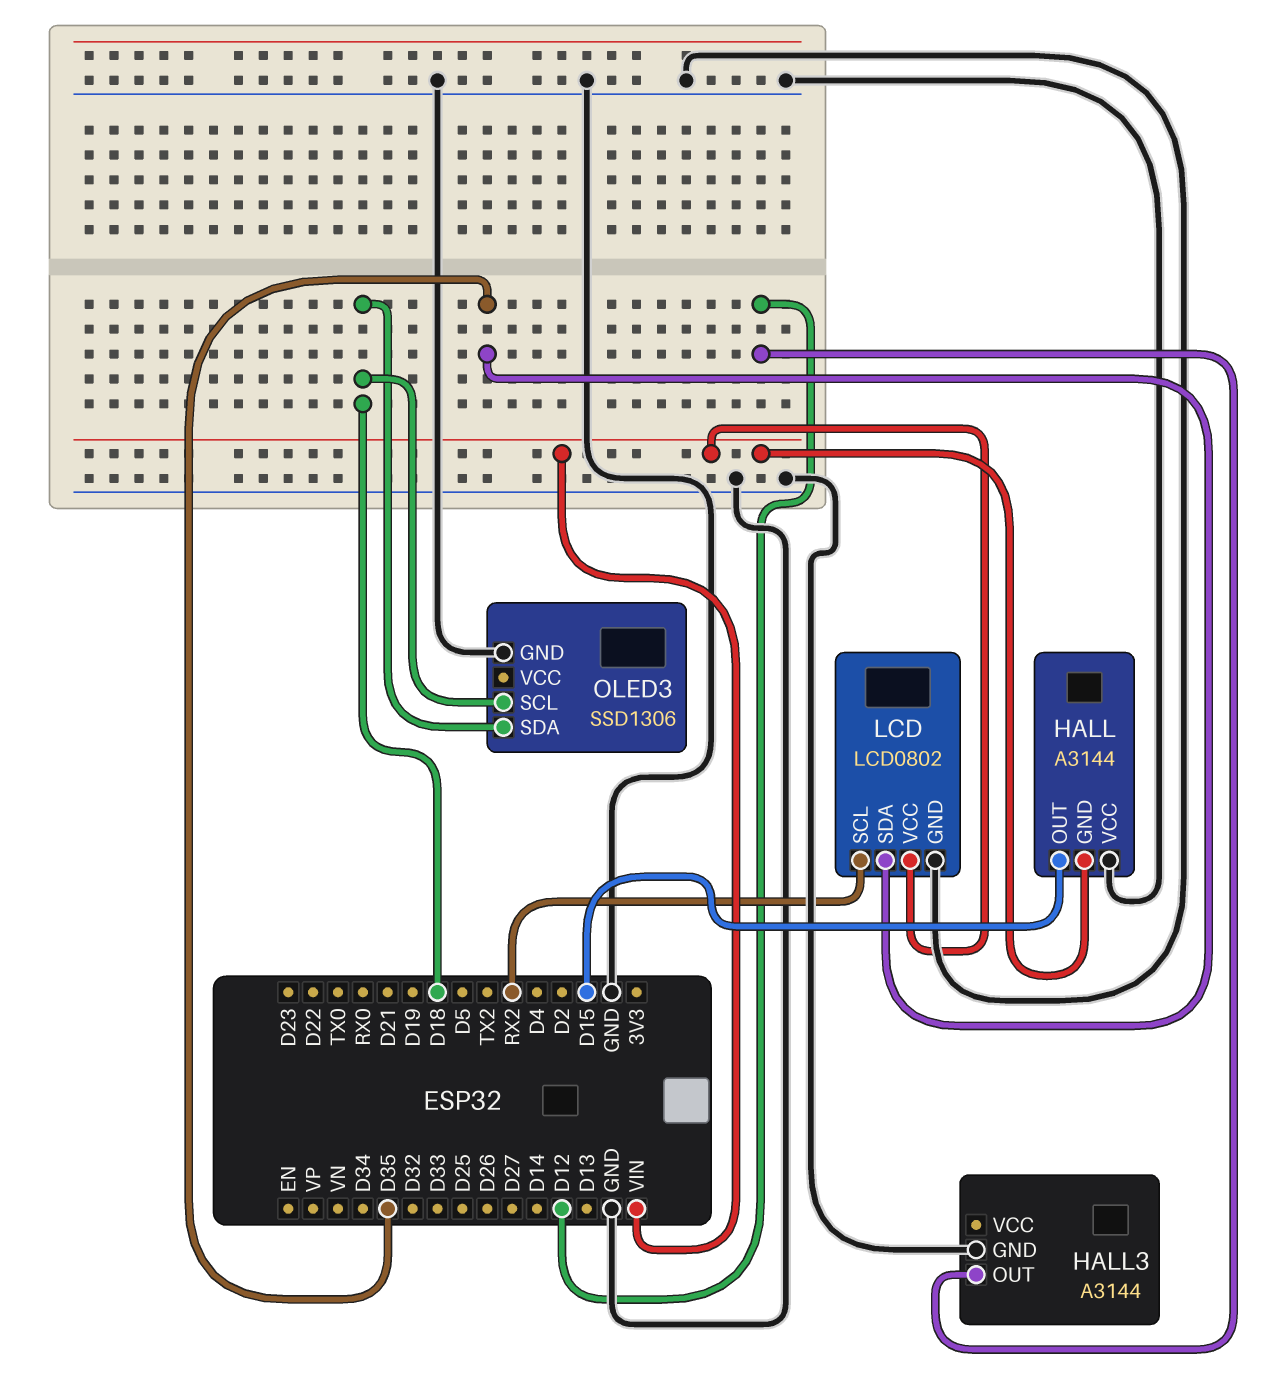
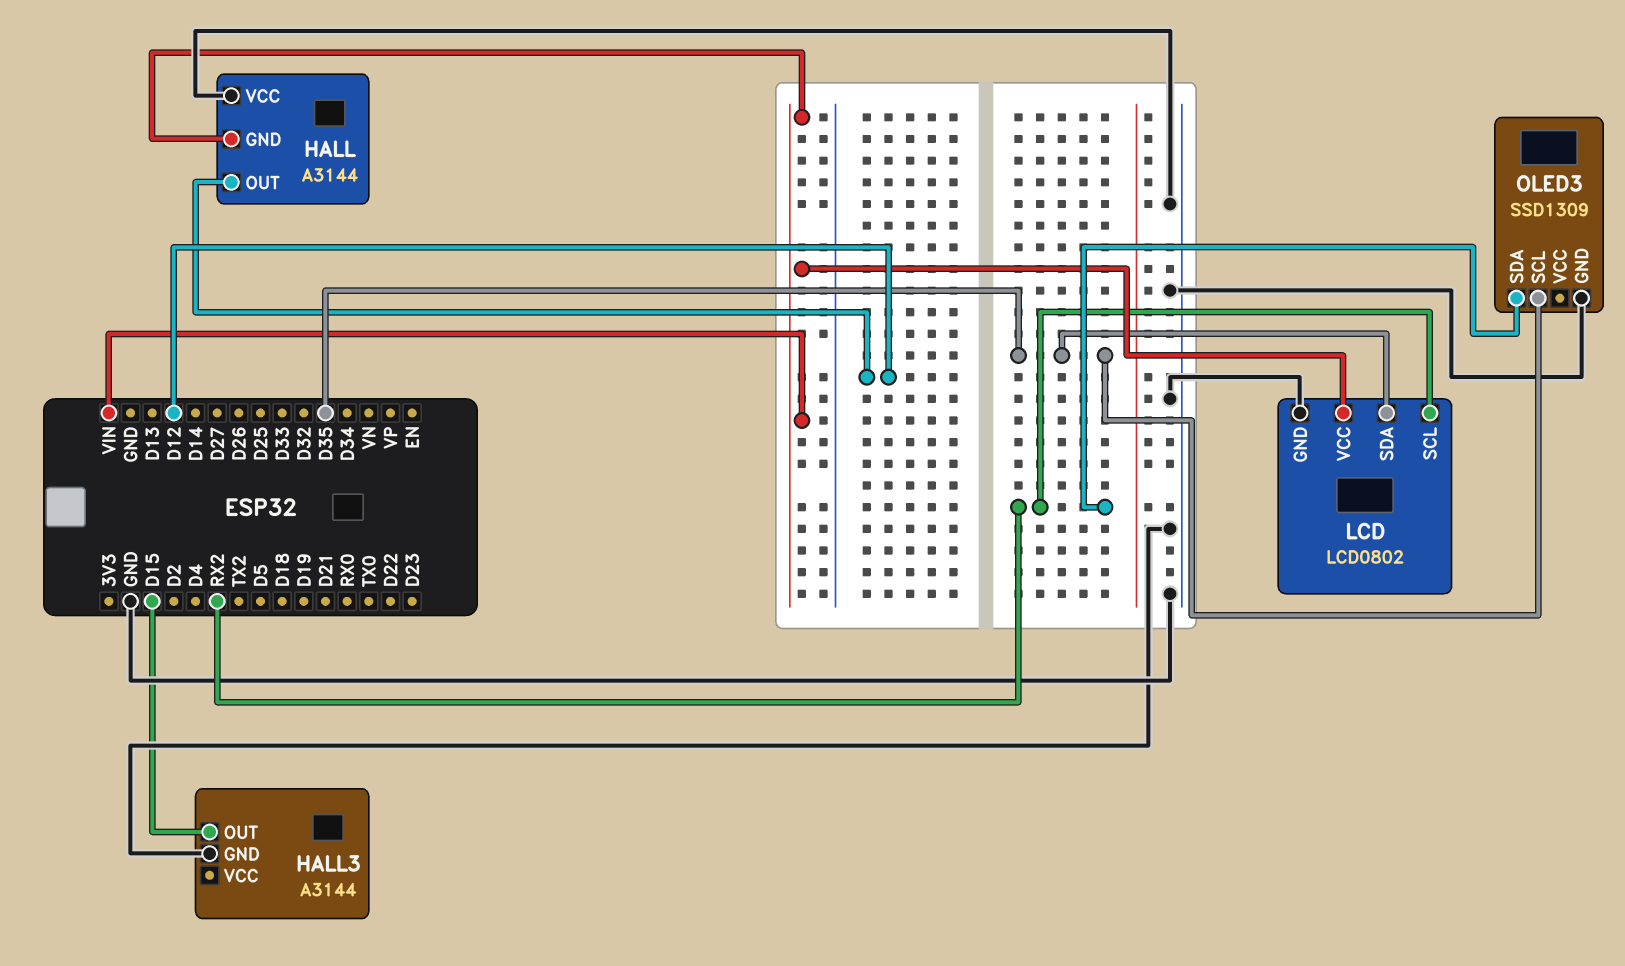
HALL pin OUT: D15 -> D12
HALL3 pin OUT: D12 -> D15
OLED3: SSD1306 -> SSD1309
OLED3 pin SCL: D18 -> D35
OLED3 pin SDA: D18 -> RX2

